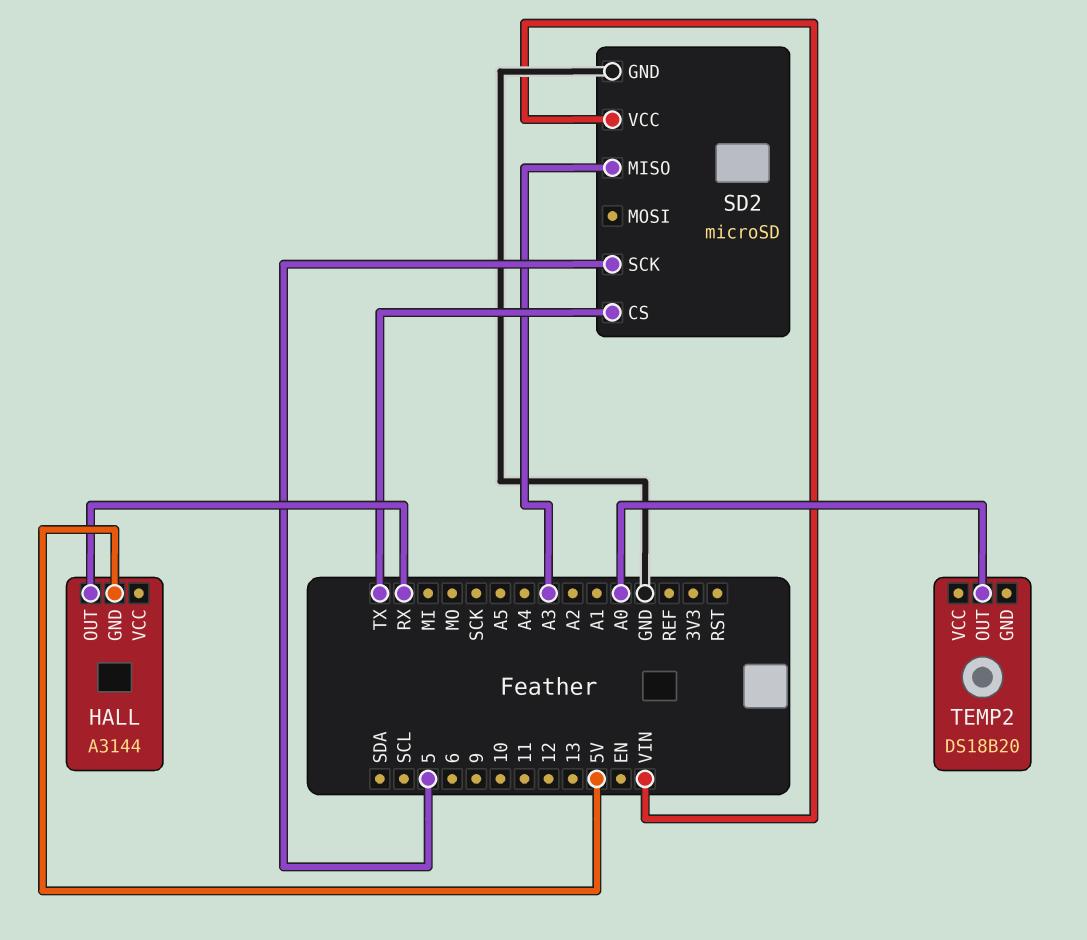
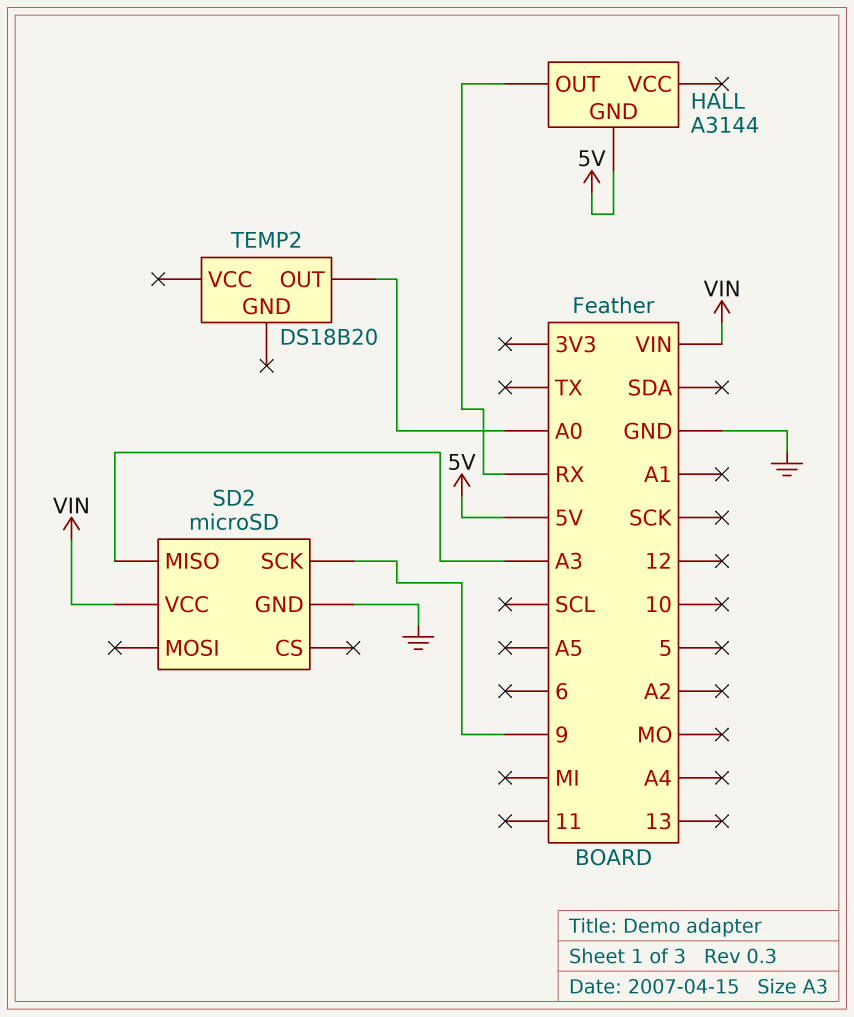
SD2 pin CS: TX -> none
SD2 pin SCK: 5 -> 9

